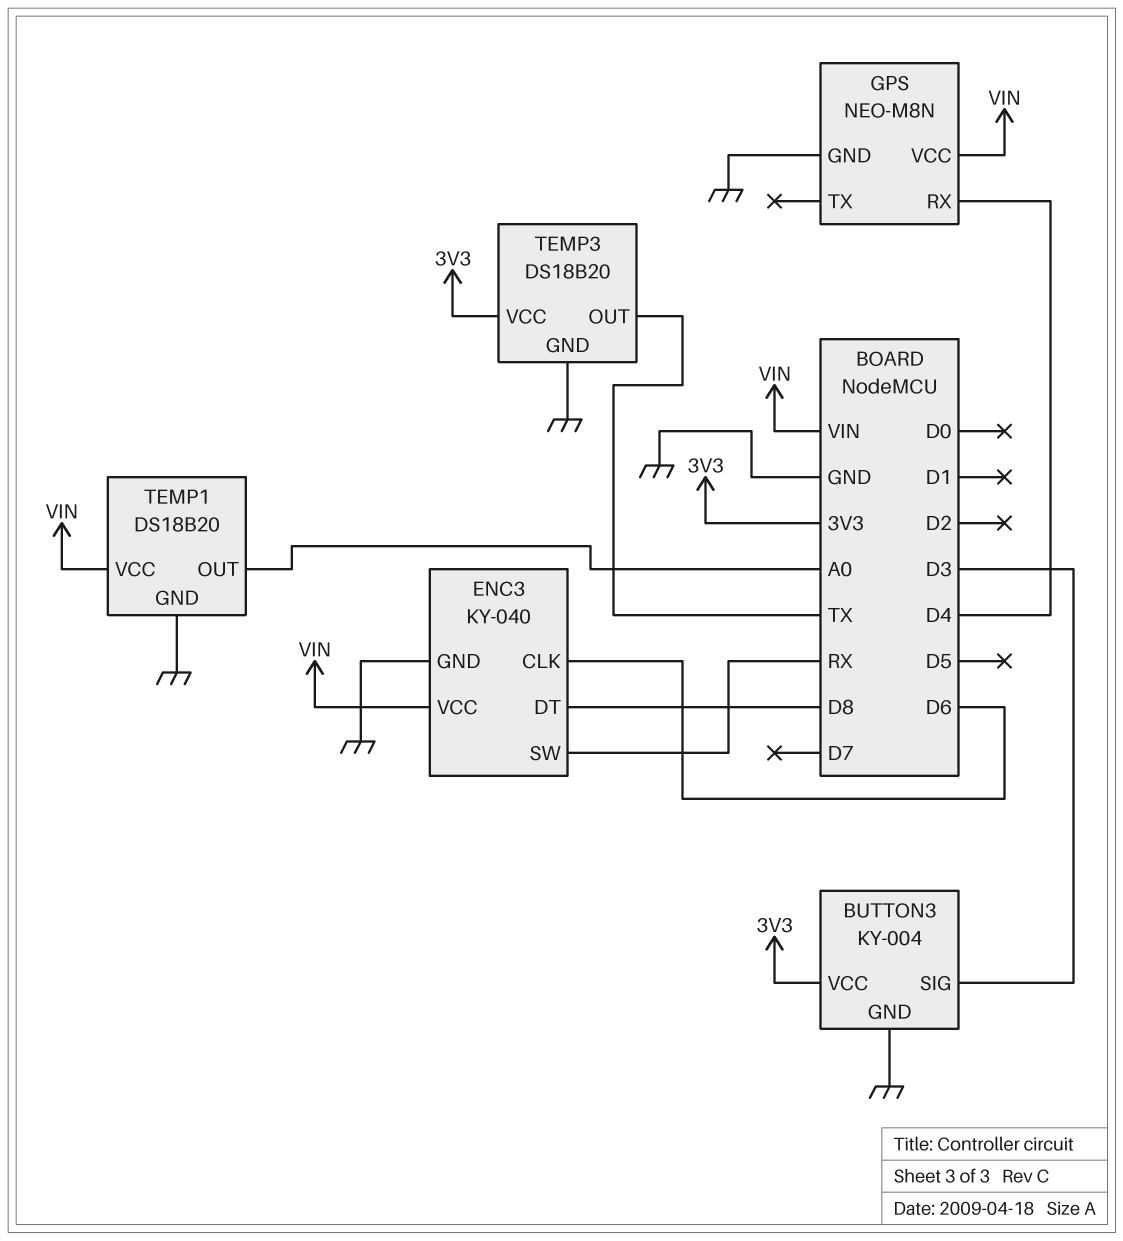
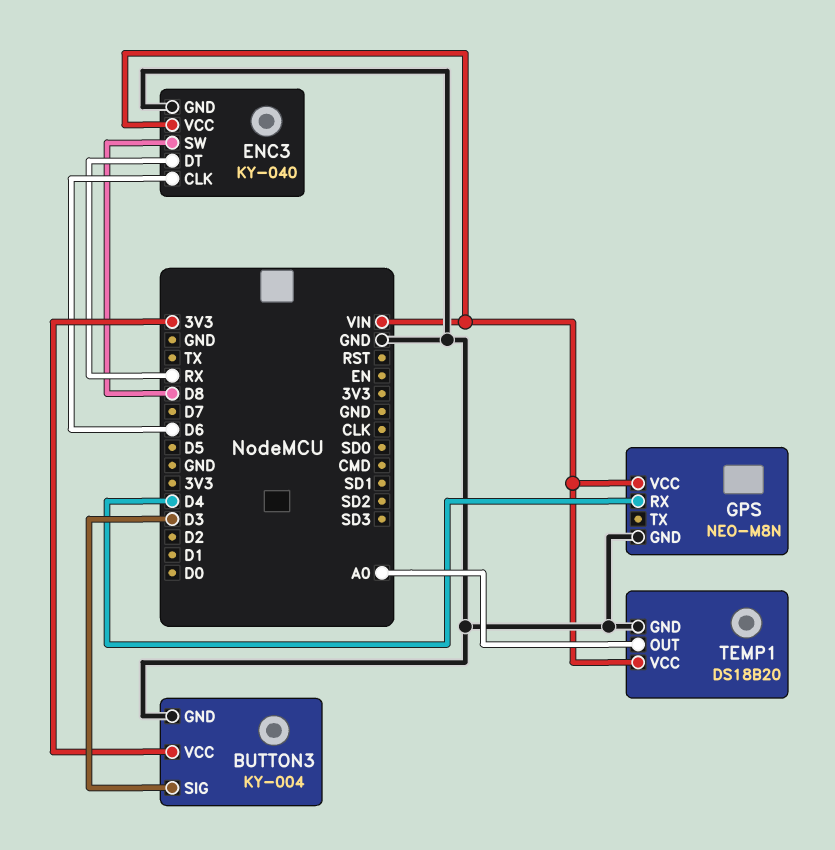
ENC3 pin DT: D8 -> RX
ENC3 pin SW: RX -> D8
TEMP3: DS18B20 -> none
TEMP3 pin GND: GND -> none
TEMP3 pin OUT: TX -> none
TEMP3 pin VCC: 3V3 -> none

